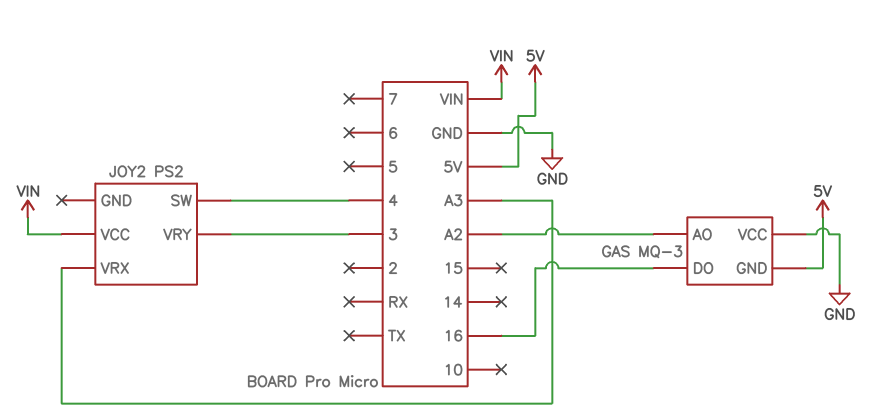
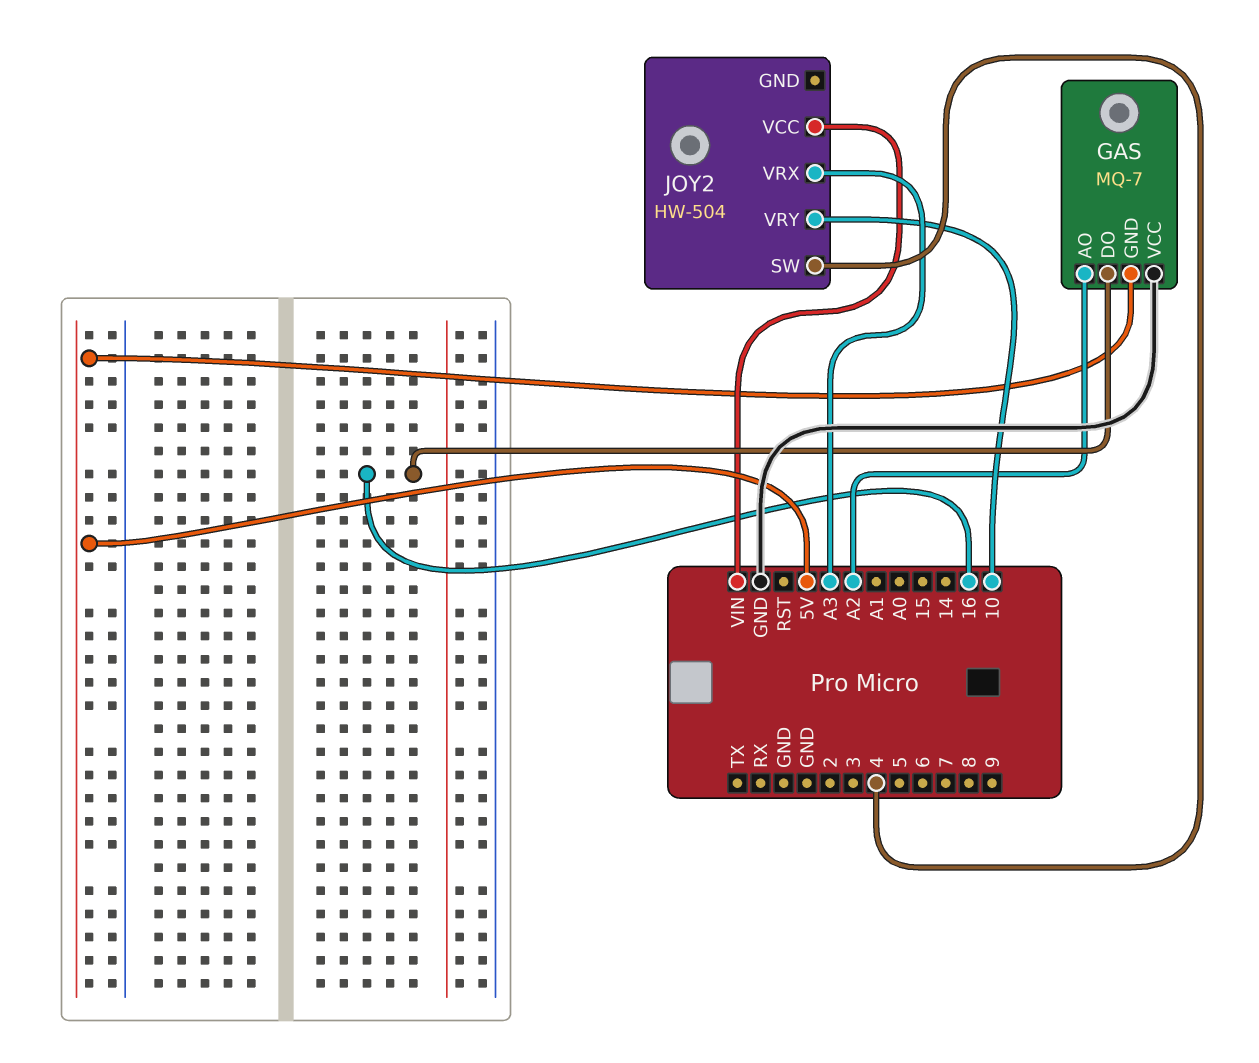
GAS: MQ-3 -> MQ-7
JOY2: PS2 -> HW-504
JOY2 pin VRY: 3 -> 10

